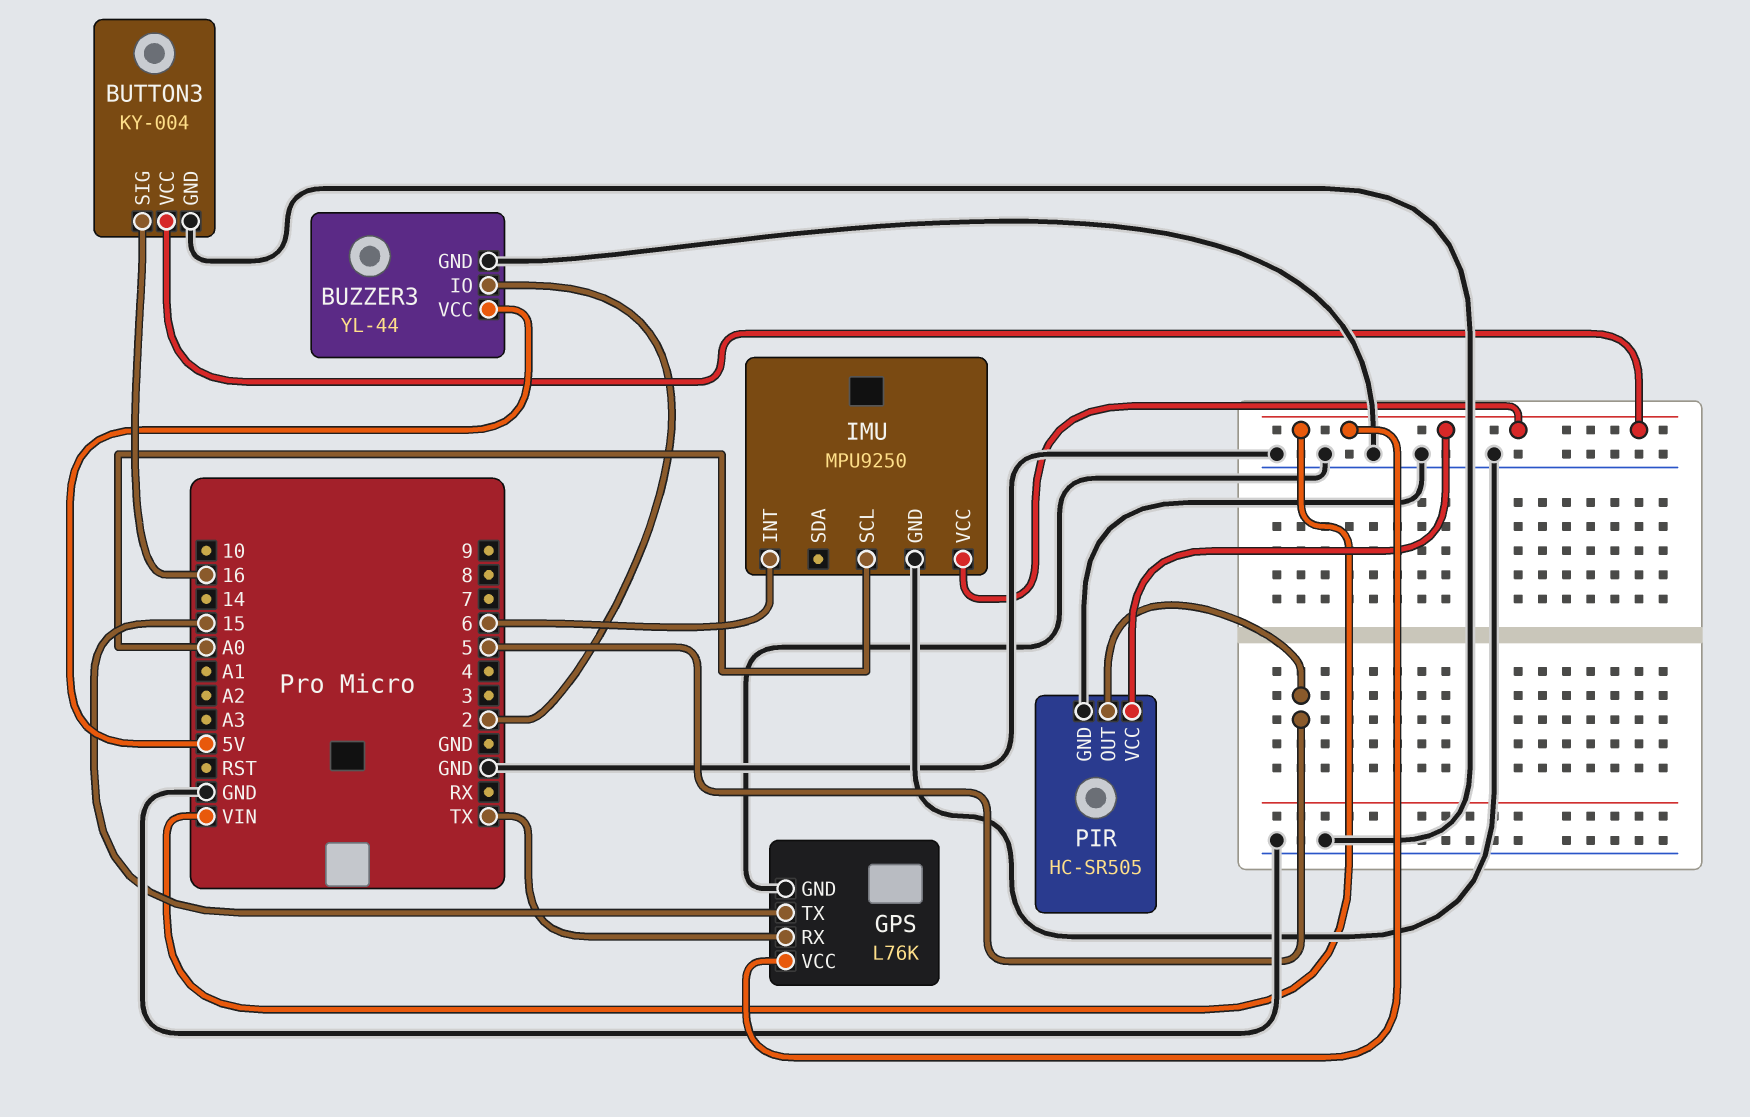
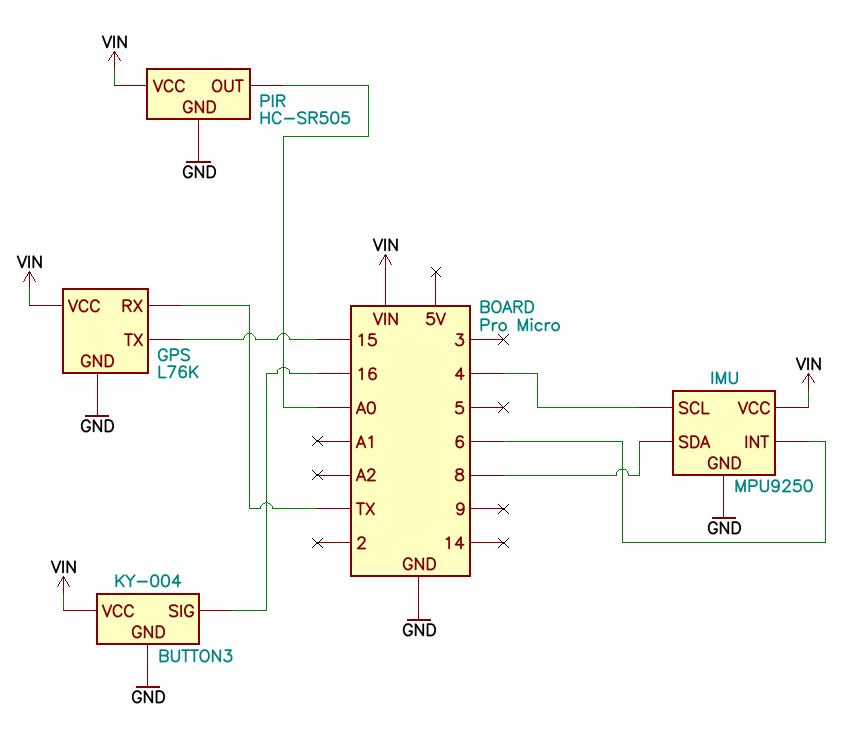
BUZZER3: YL-44 -> none
BUZZER3 pin GND: GND -> none
BUZZER3 pin IO: 2 -> none
BUZZER3 pin VCC: 5V -> none
IMU pin SCL: A0 -> 4
IMU pin SDA: none -> 8
PIR pin OUT: 5 -> A0

